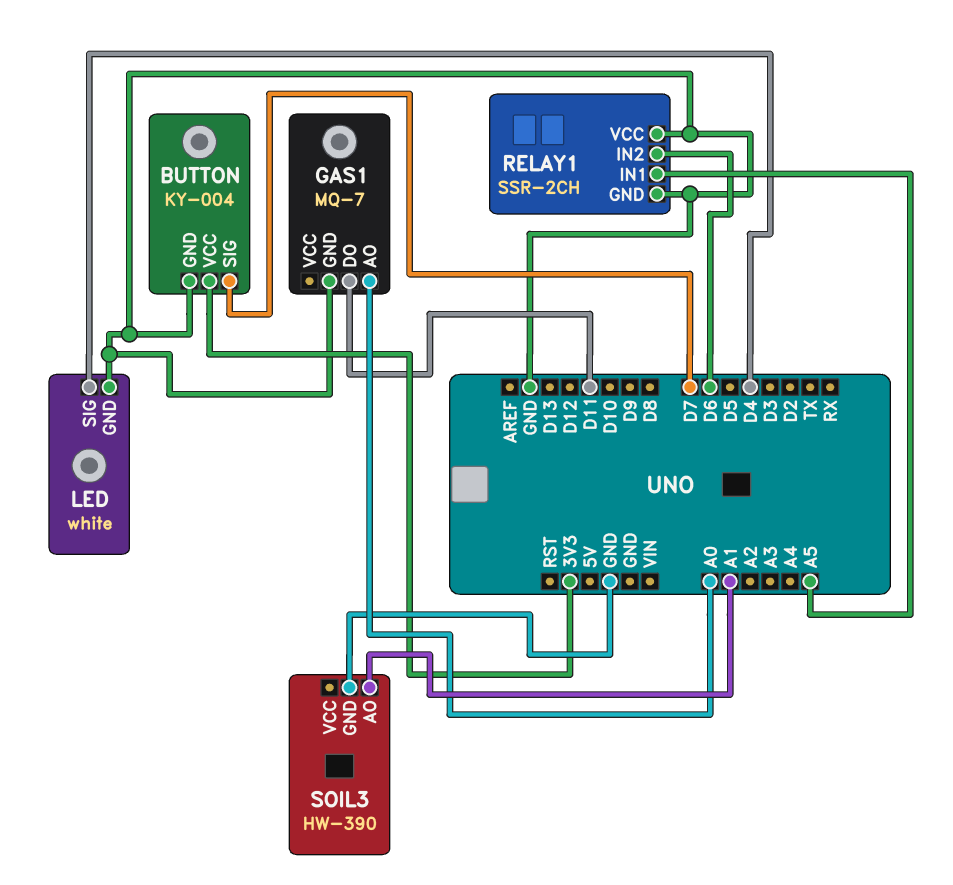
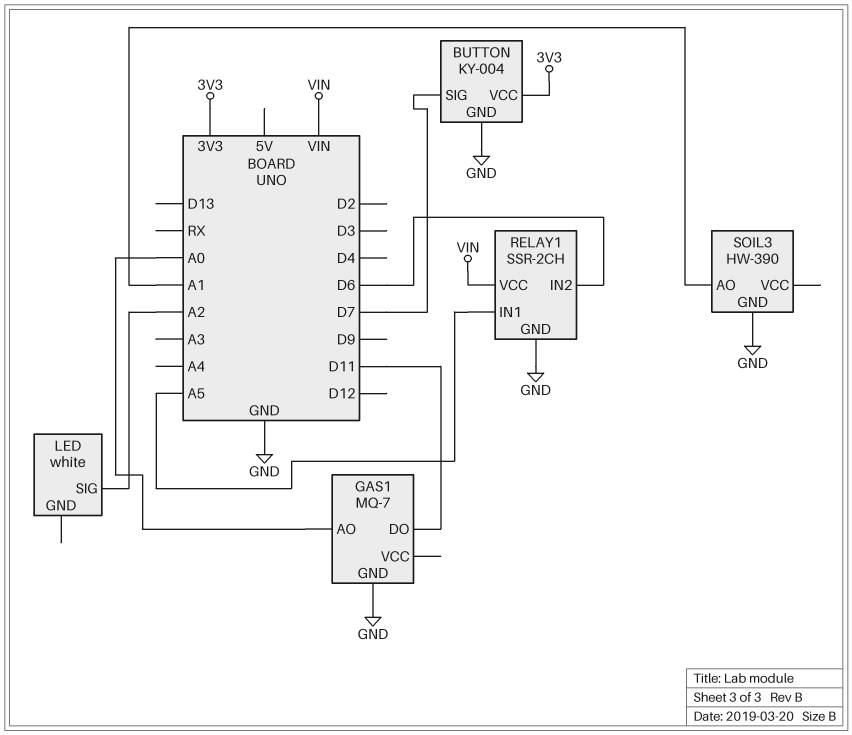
LED pin GND: GND -> none
LED pin SIG: D4 -> A2
RELAY1 pin VCC: GND -> VIN

